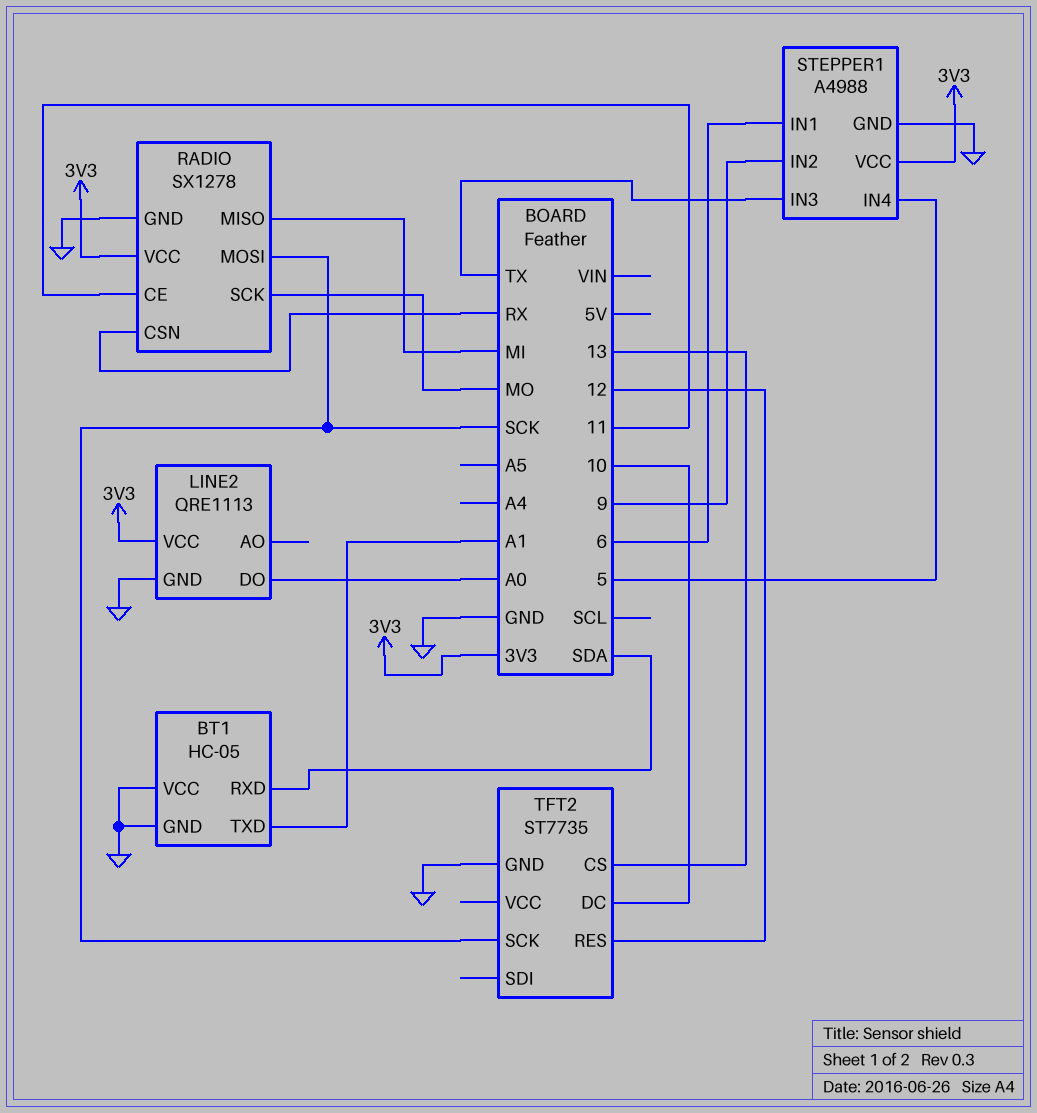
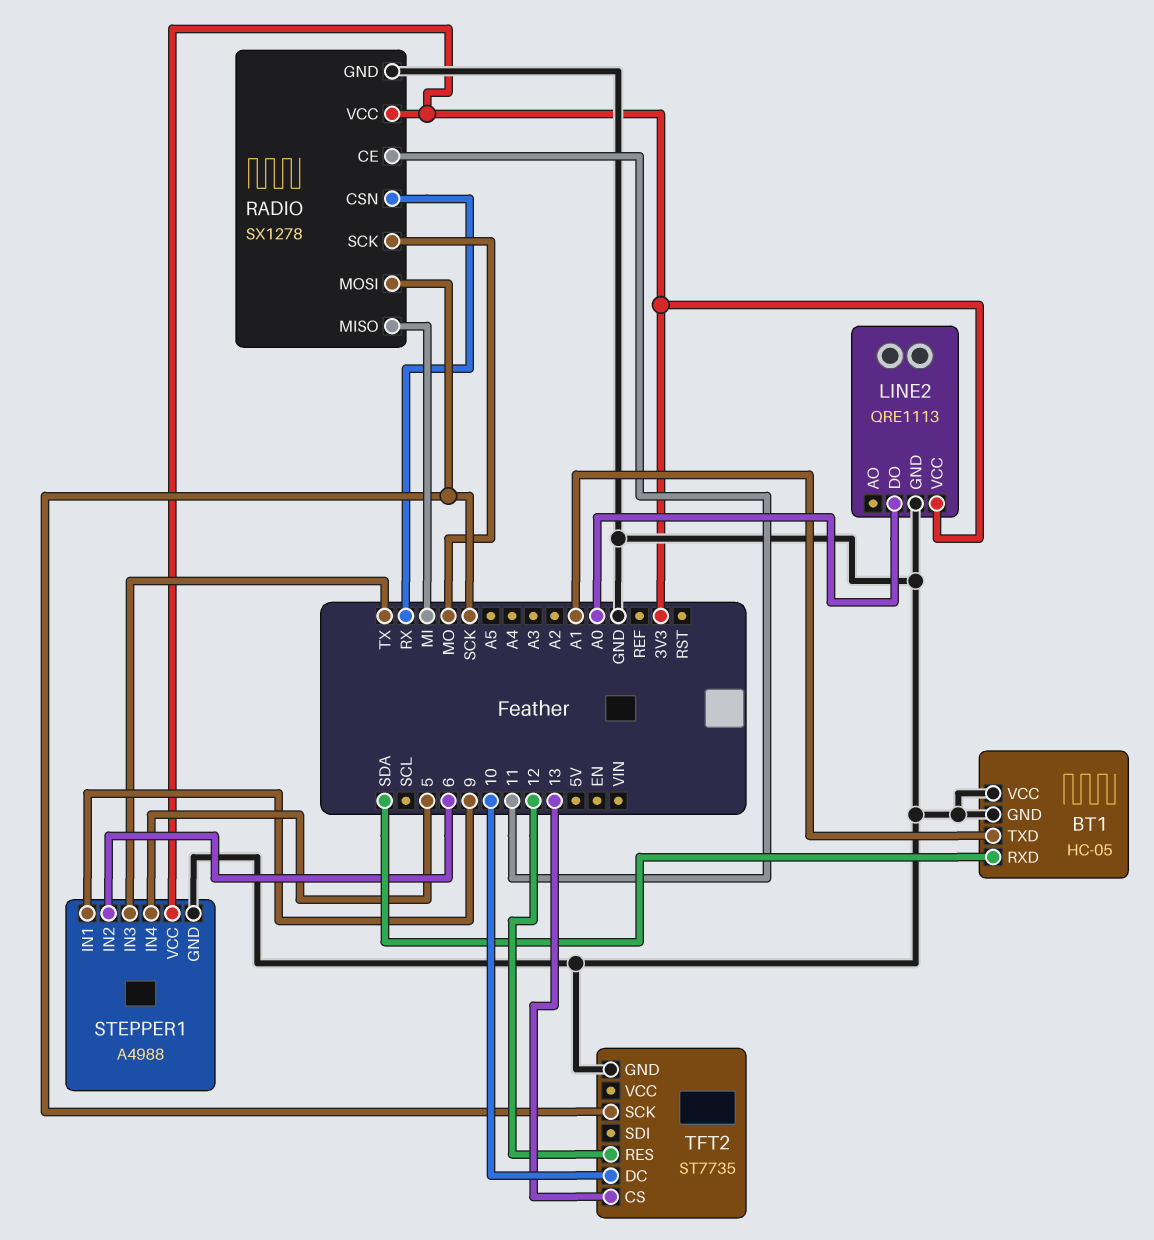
STEPPER1 pin IN1: 6 -> 9
STEPPER1 pin IN2: 9 -> 6

